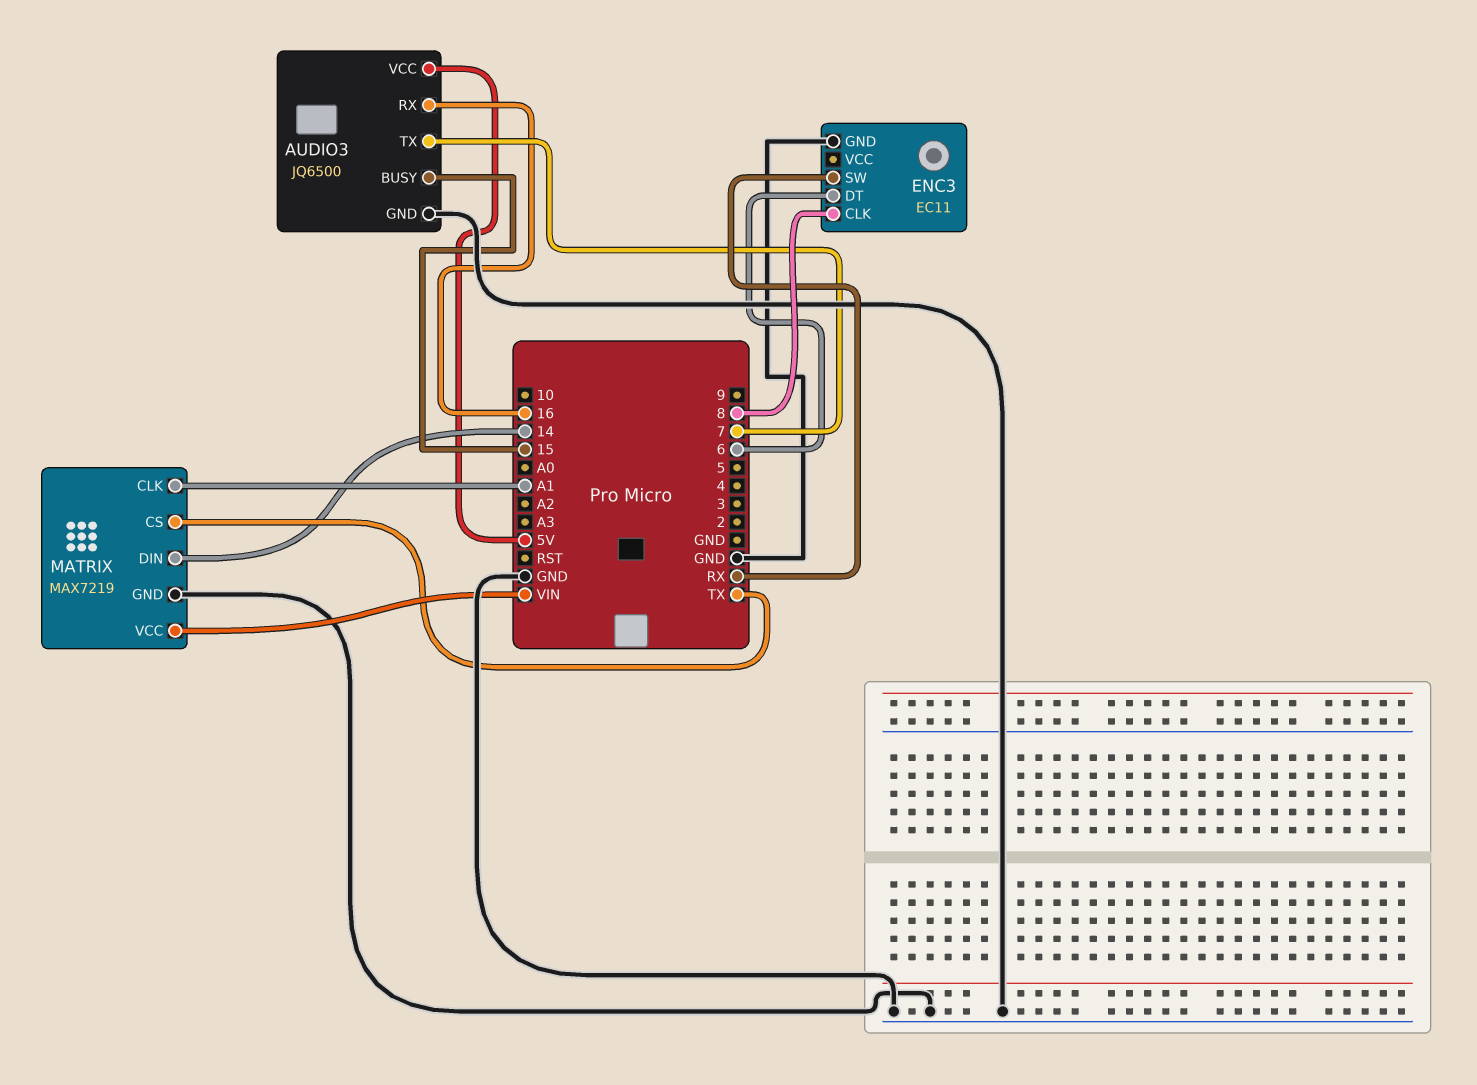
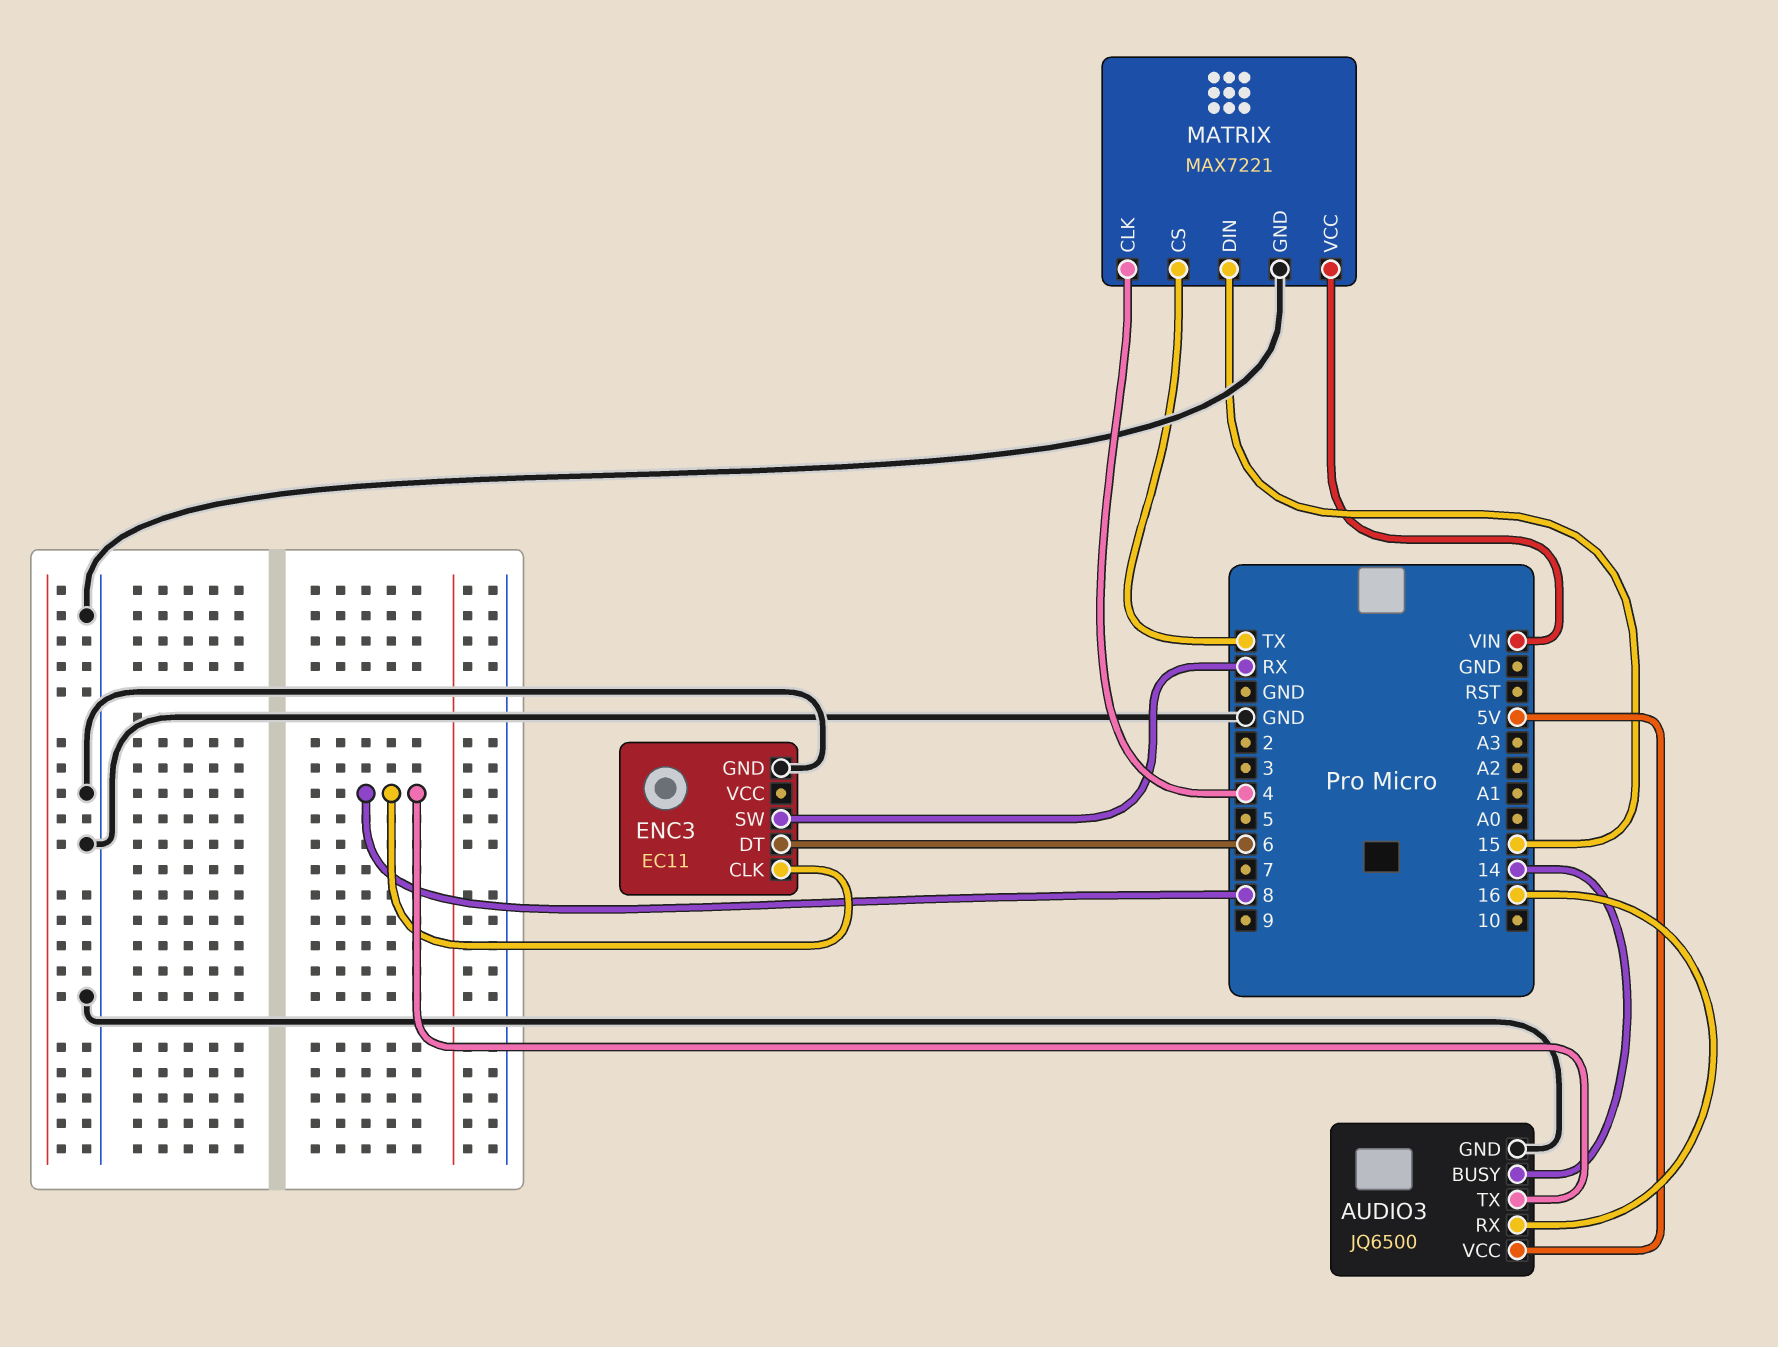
AUDIO3 pin BUSY: 15 -> 14
AUDIO3 pin TX: 7 -> 8
MATRIX: MAX7219 -> MAX7221
MATRIX pin CLK: A1 -> 4
MATRIX pin DIN: 14 -> 15

